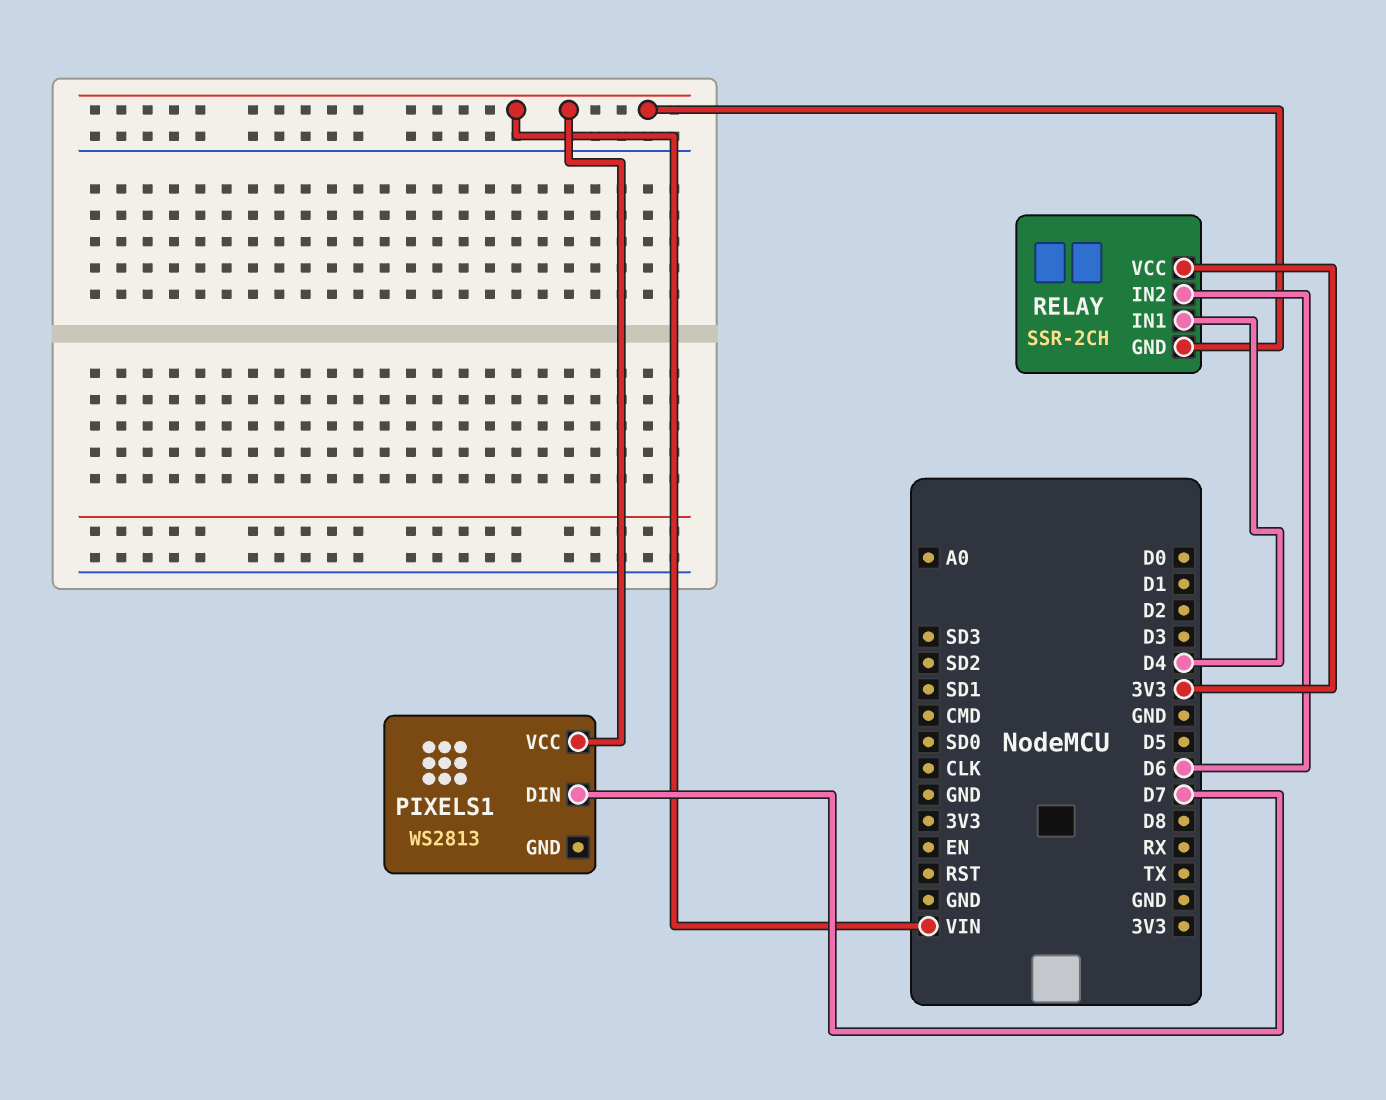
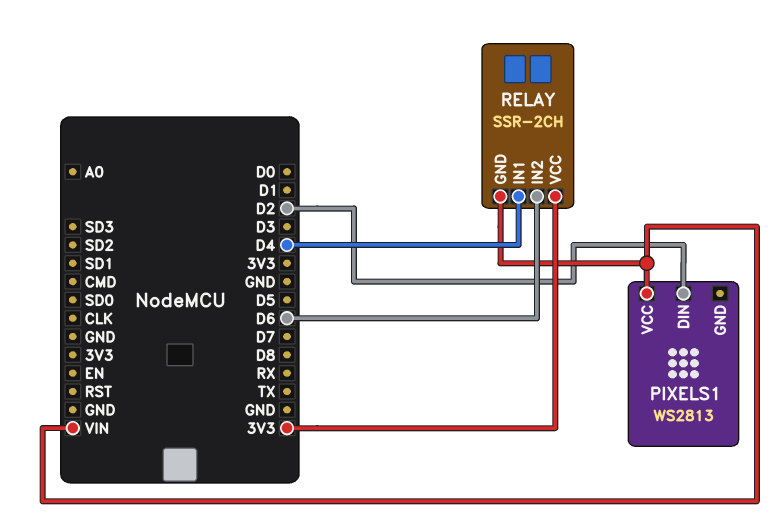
PIXELS1 pin DIN: D7 -> D2

